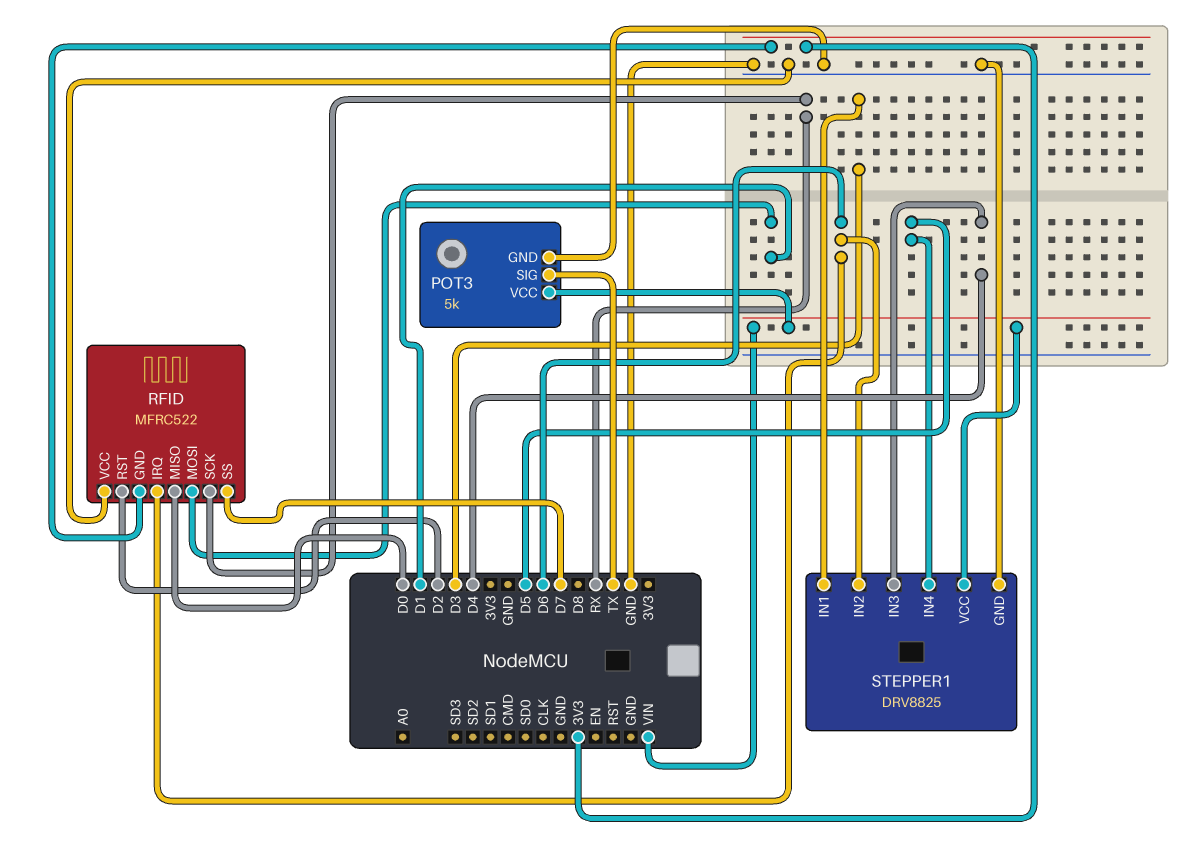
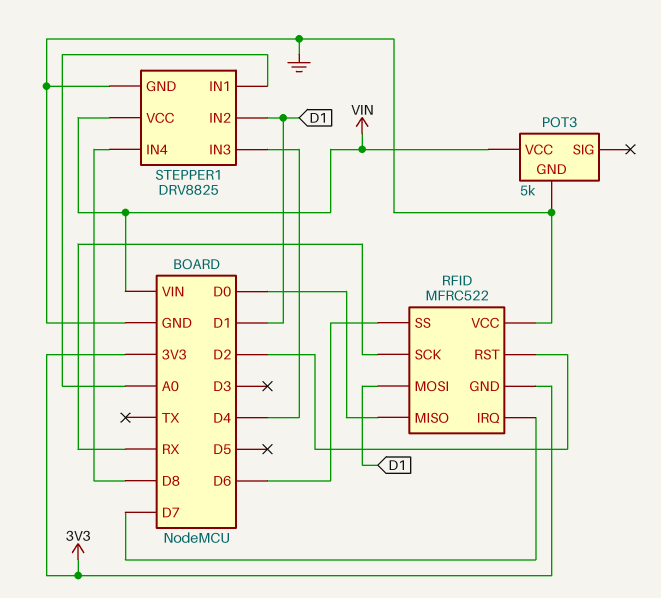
POT3 pin SIG: TX -> none
RFID pin IRQ: D6 -> D7
RFID pin SS: D7 -> D6
STEPPER1 pin IN1: D3 -> A0
STEPPER1 pin IN2: D6 -> D1
STEPPER1 pin IN4: D5 -> D8

